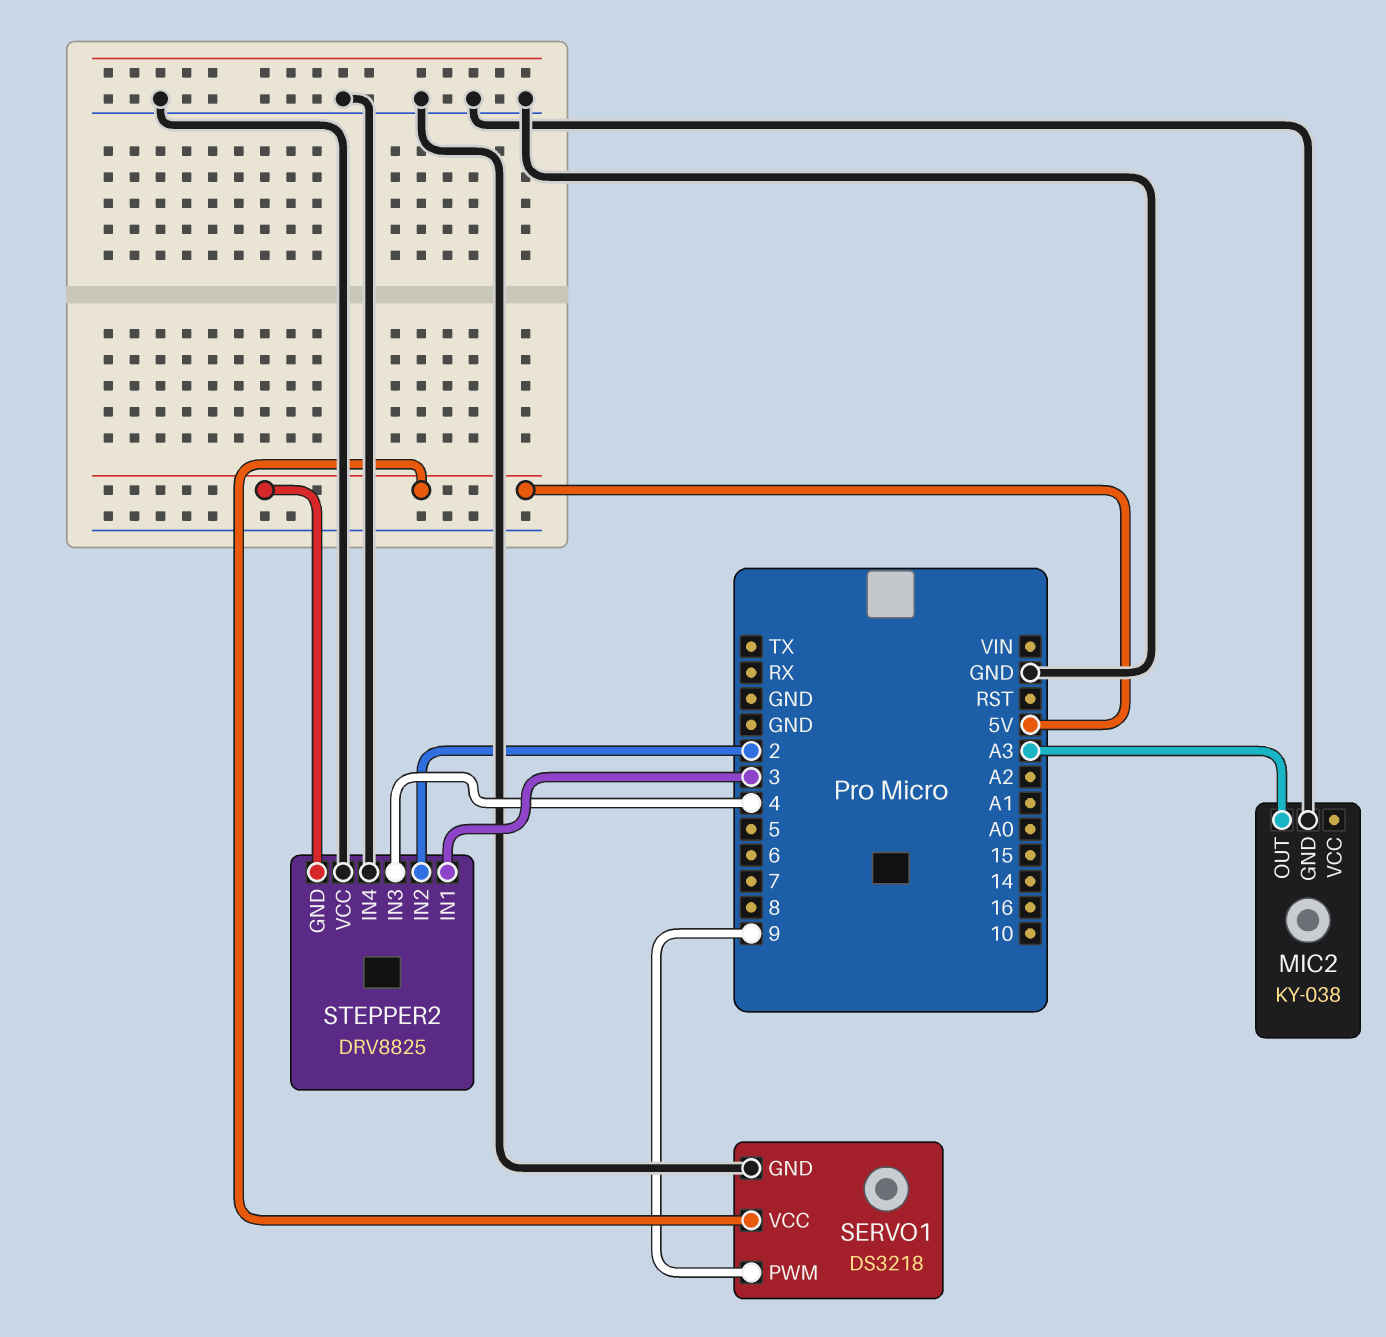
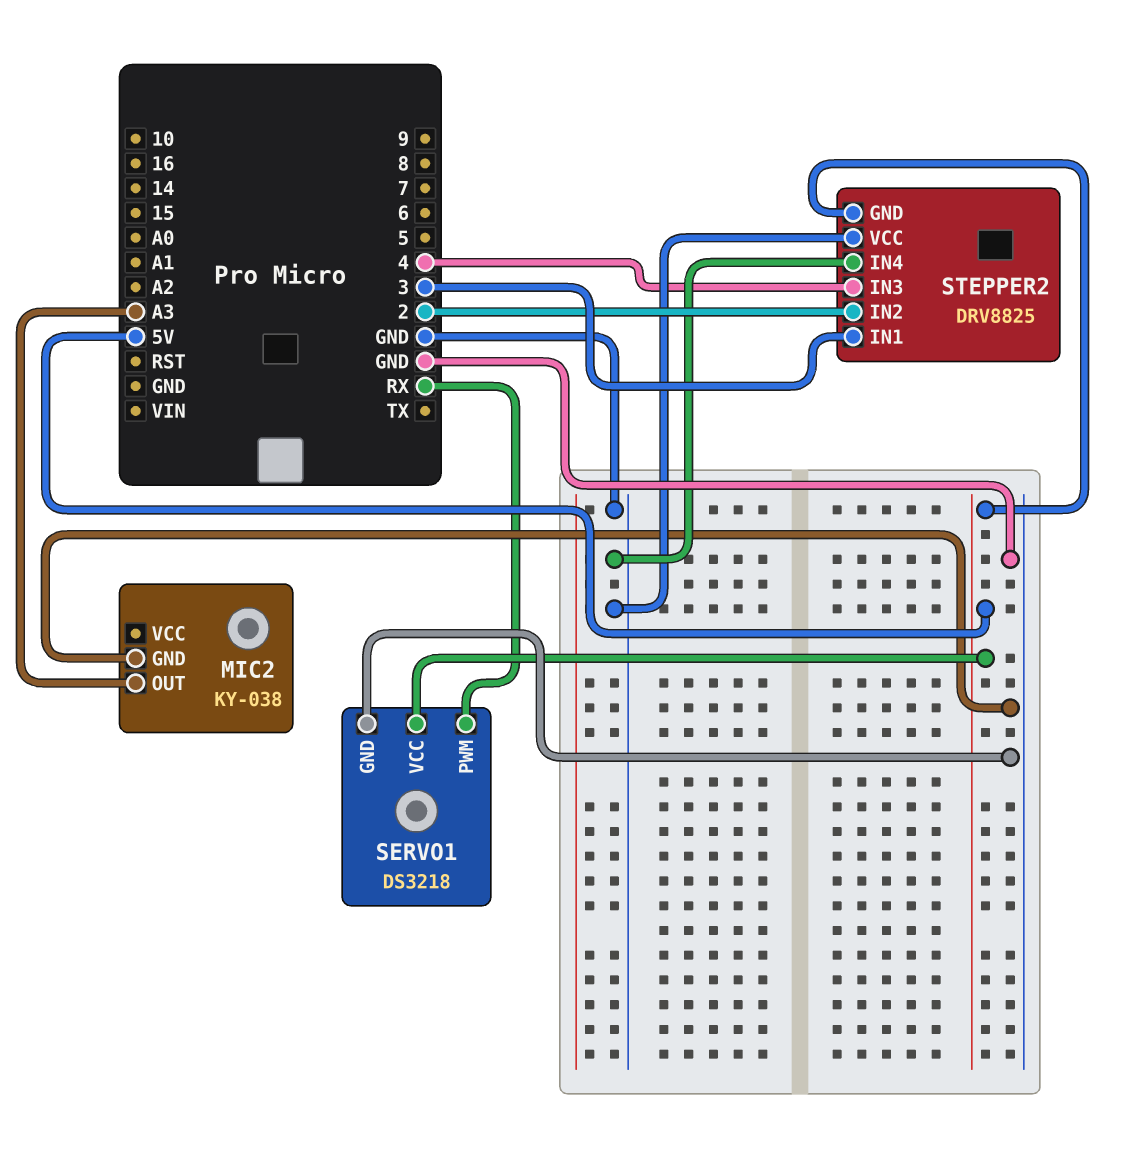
SERVO1 pin PWM: 9 -> RX

